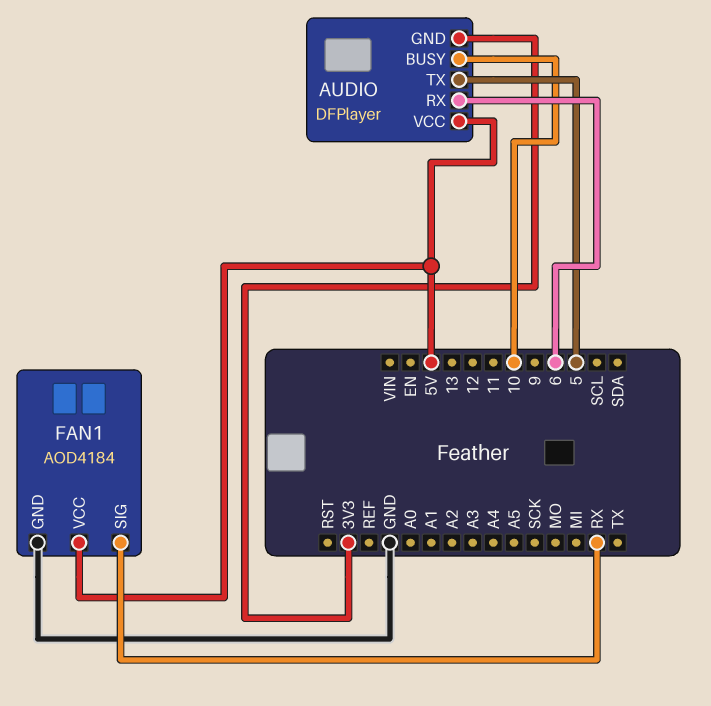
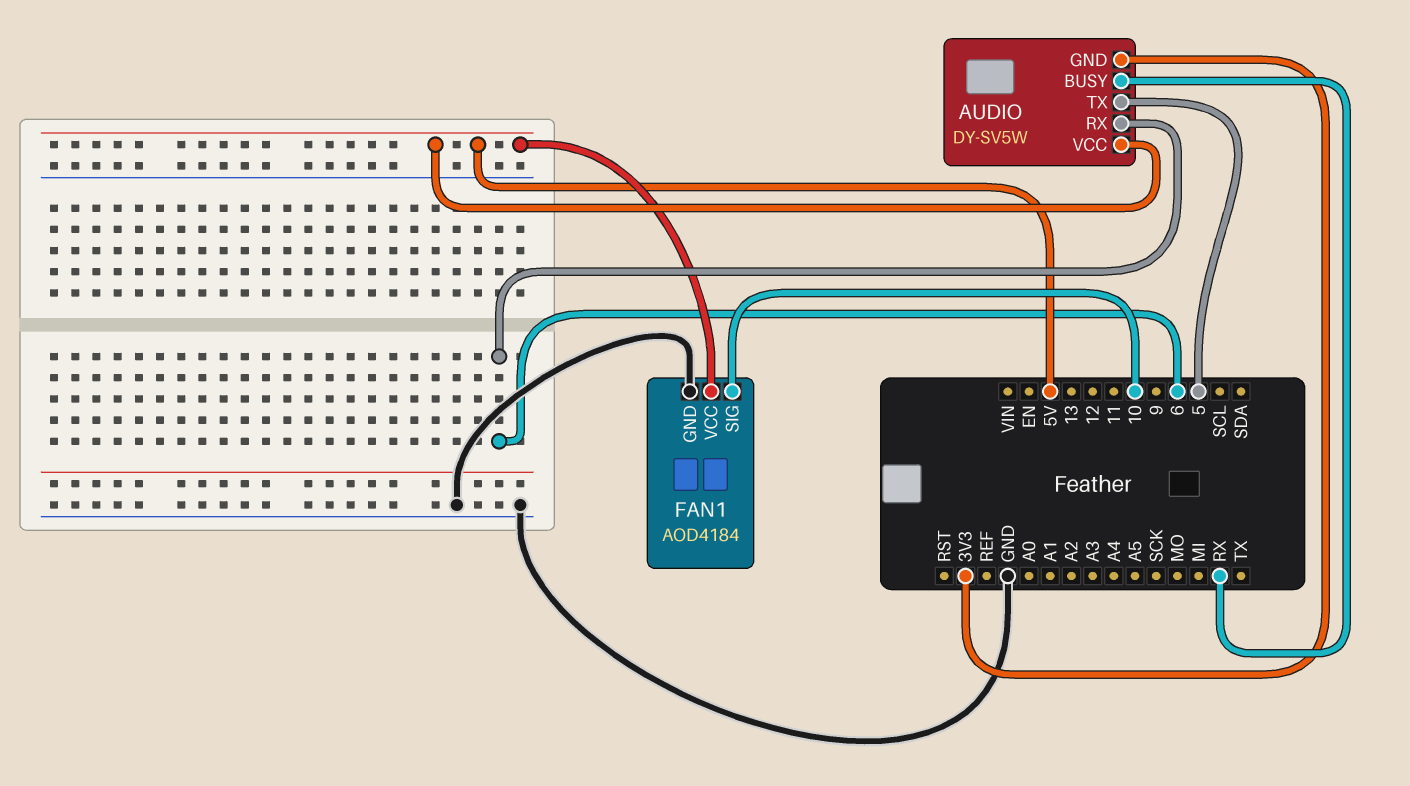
AUDIO: DFPlayer -> DY-SV5W
AUDIO pin BUSY: 10 -> RX
FAN1 pin SIG: RX -> 10

